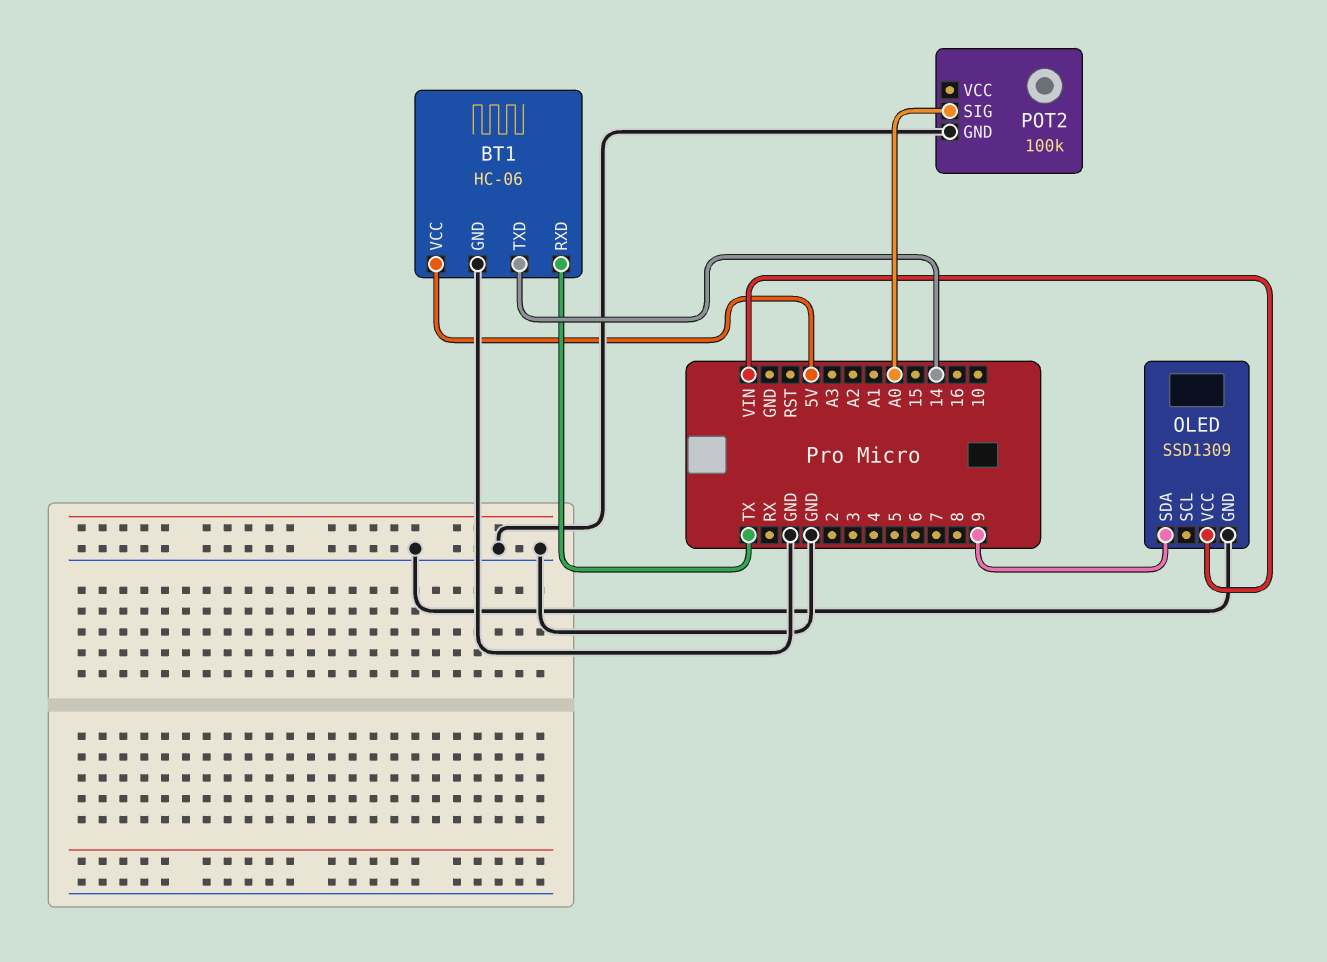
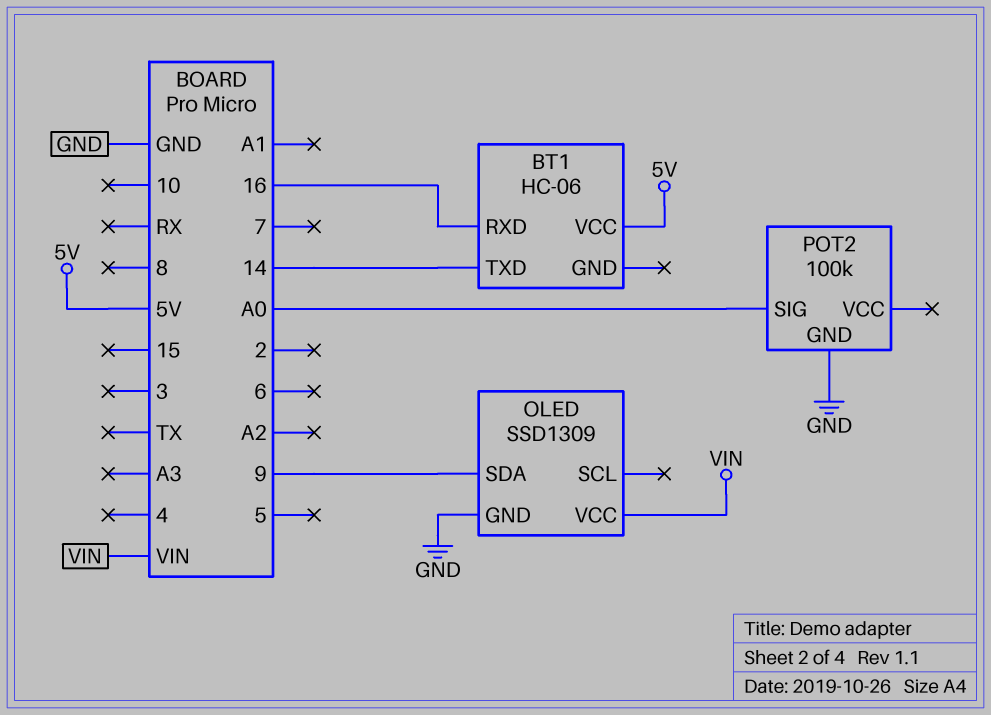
BT1 pin GND: GND -> none
BT1 pin RXD: TX -> 16

